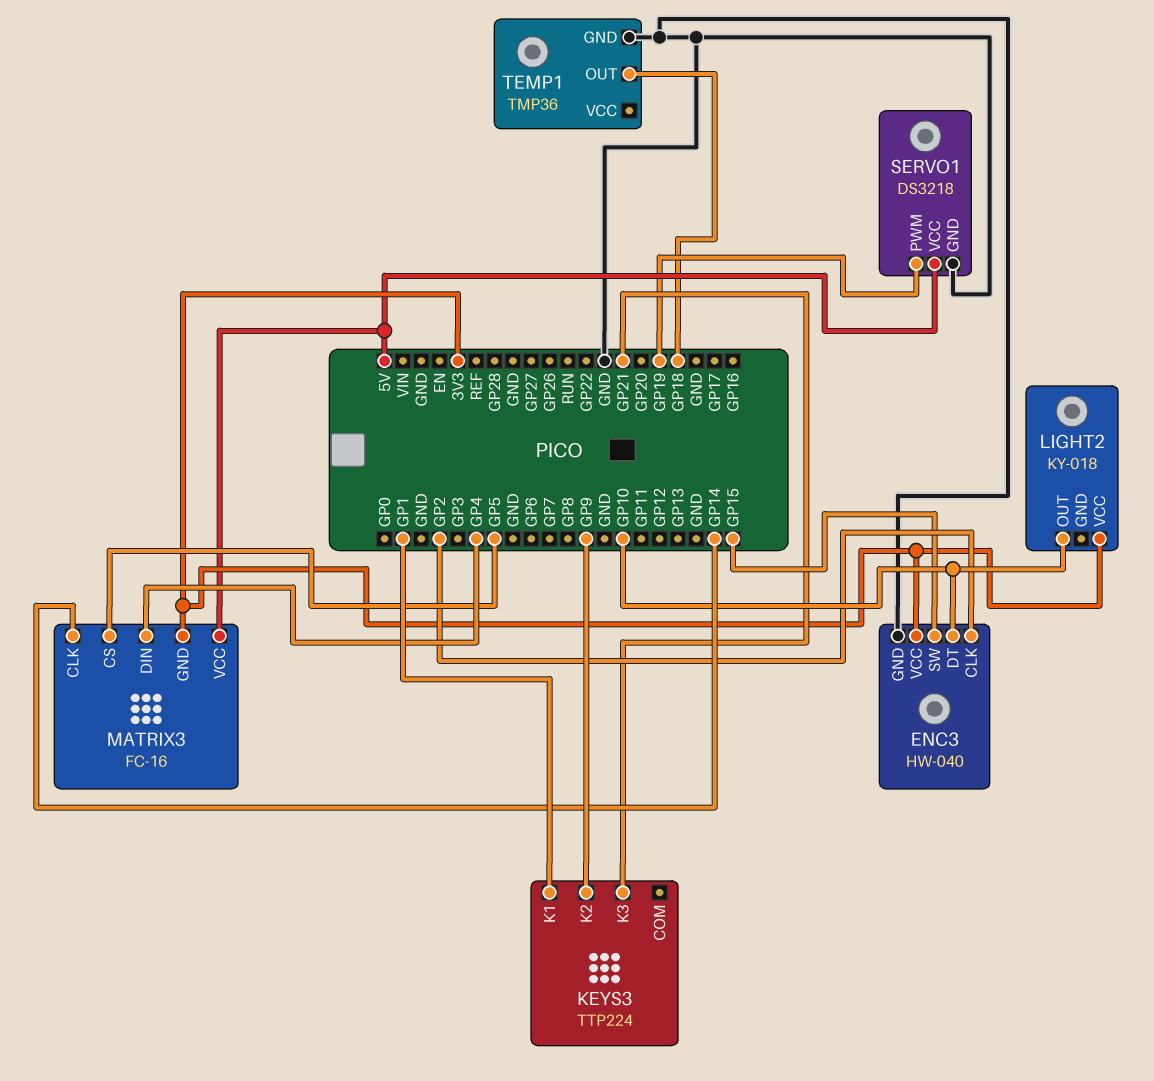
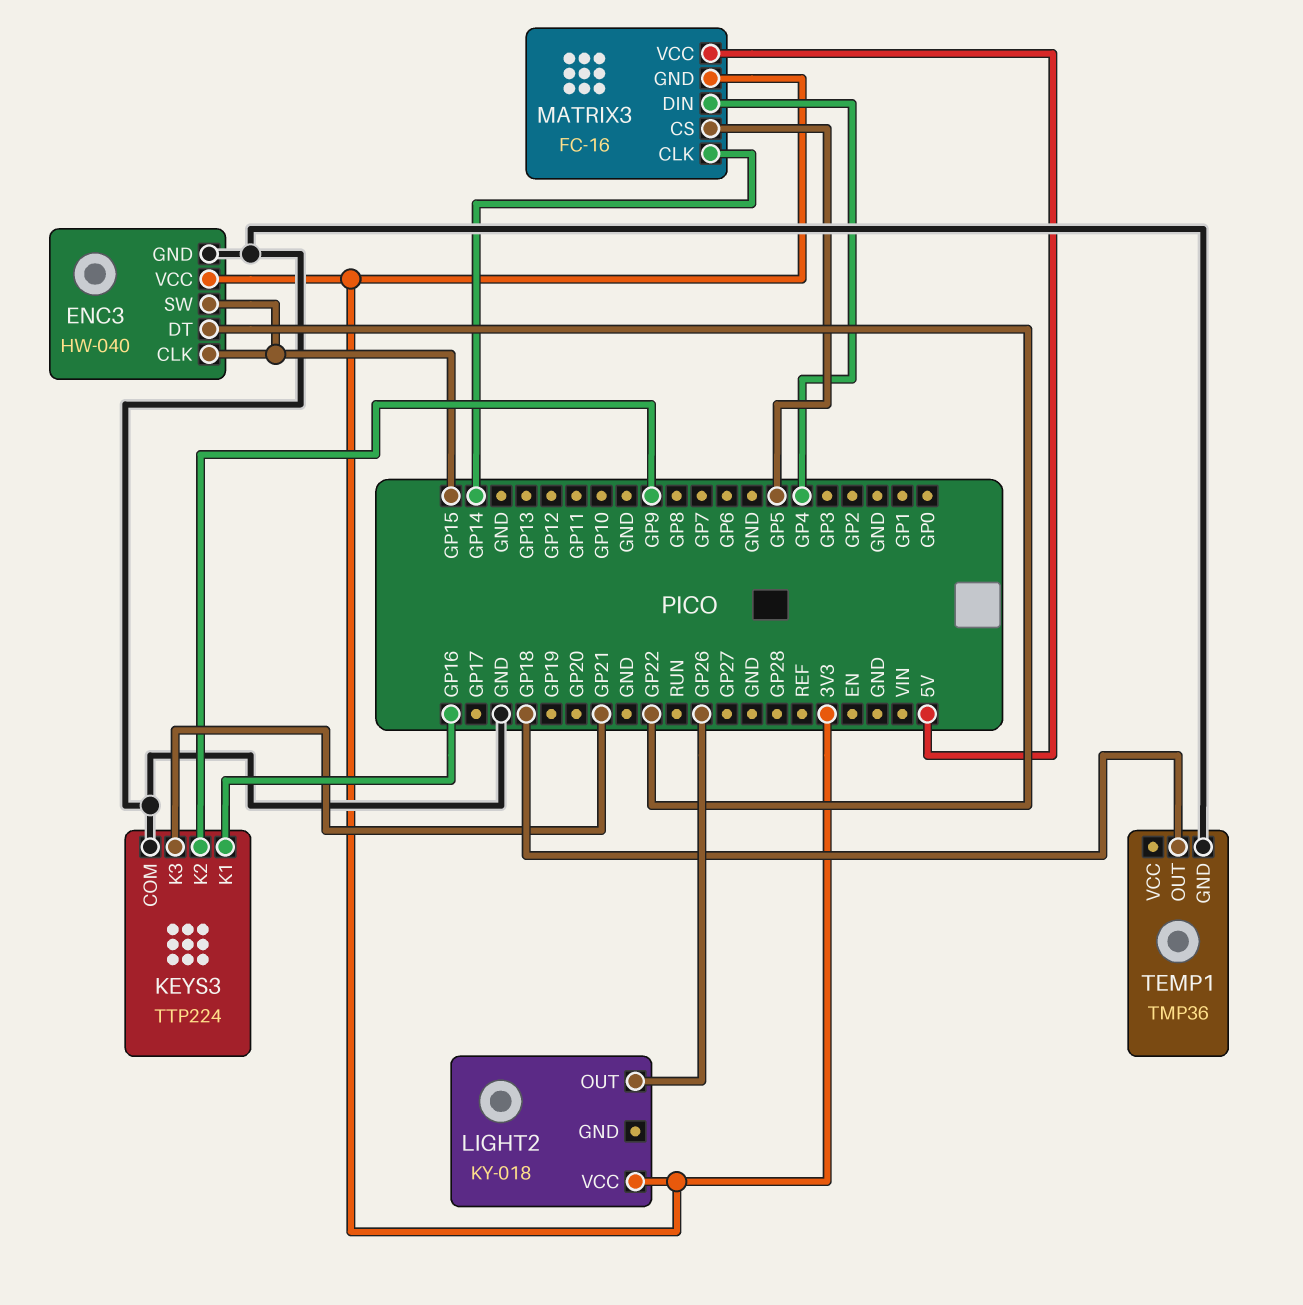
ENC3 pin CLK: GP2 -> GP15
ENC3 pin DT: GP10 -> GP22
KEYS3 pin COM: none -> GND
KEYS3 pin K1: GP1 -> GP16
LIGHT2 pin OUT: GP10 -> GP26
SERVO1: DS3218 -> none
SERVO1 pin GND: GND -> none
SERVO1 pin PWM: GP19 -> none
SERVO1 pin VCC: 5V -> none

